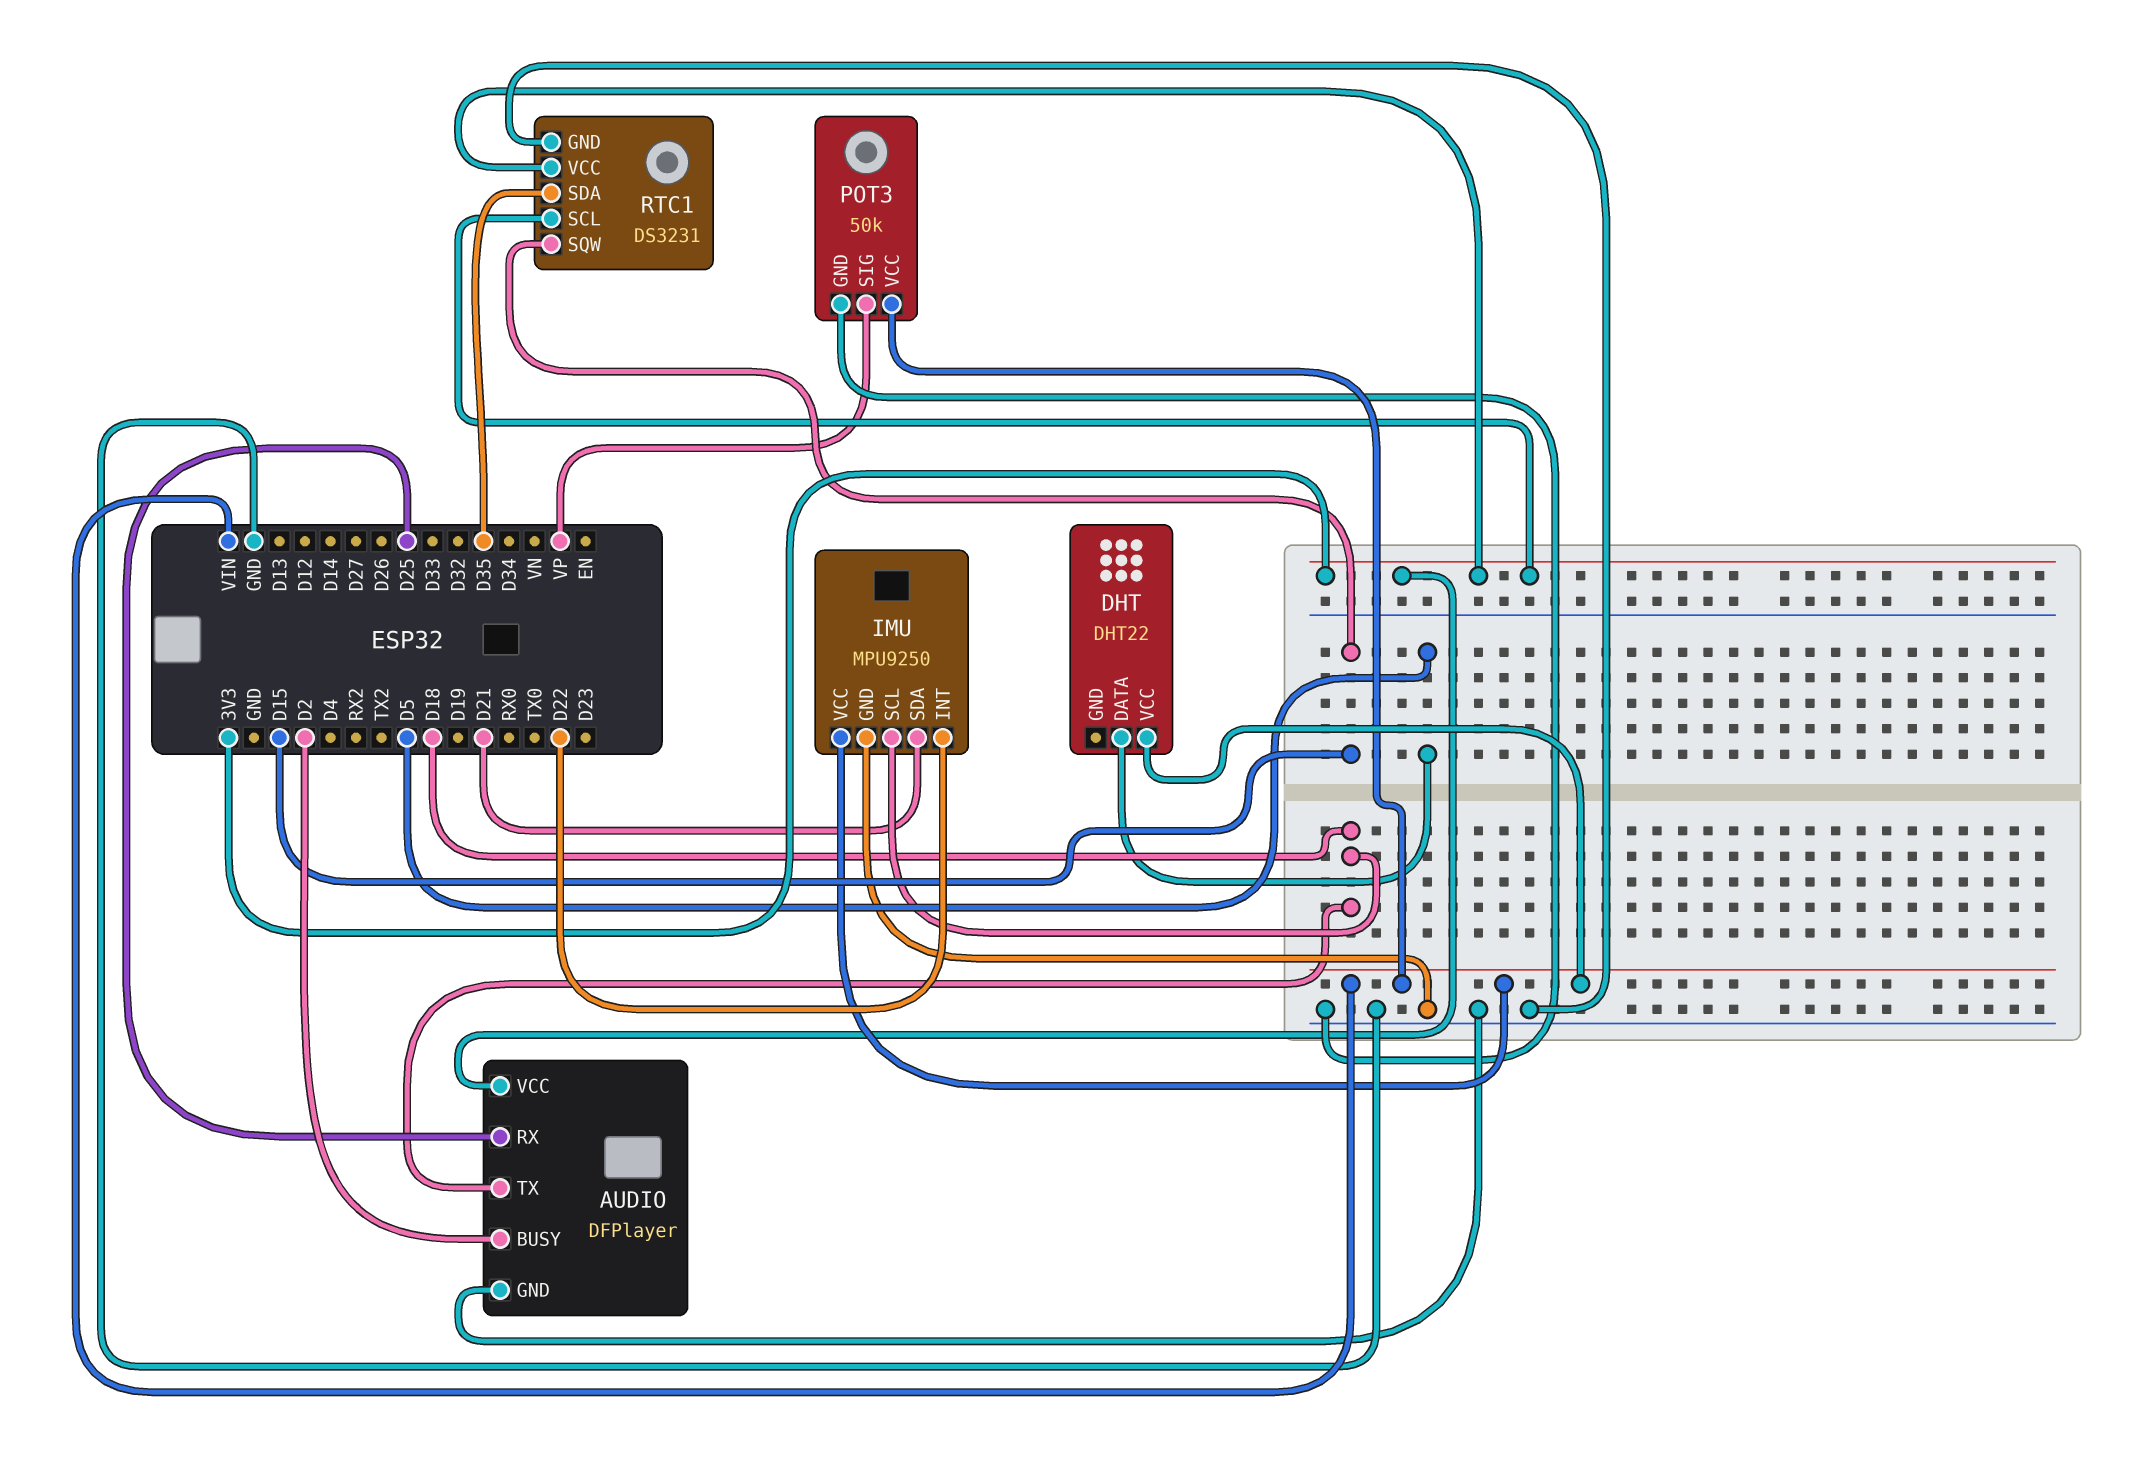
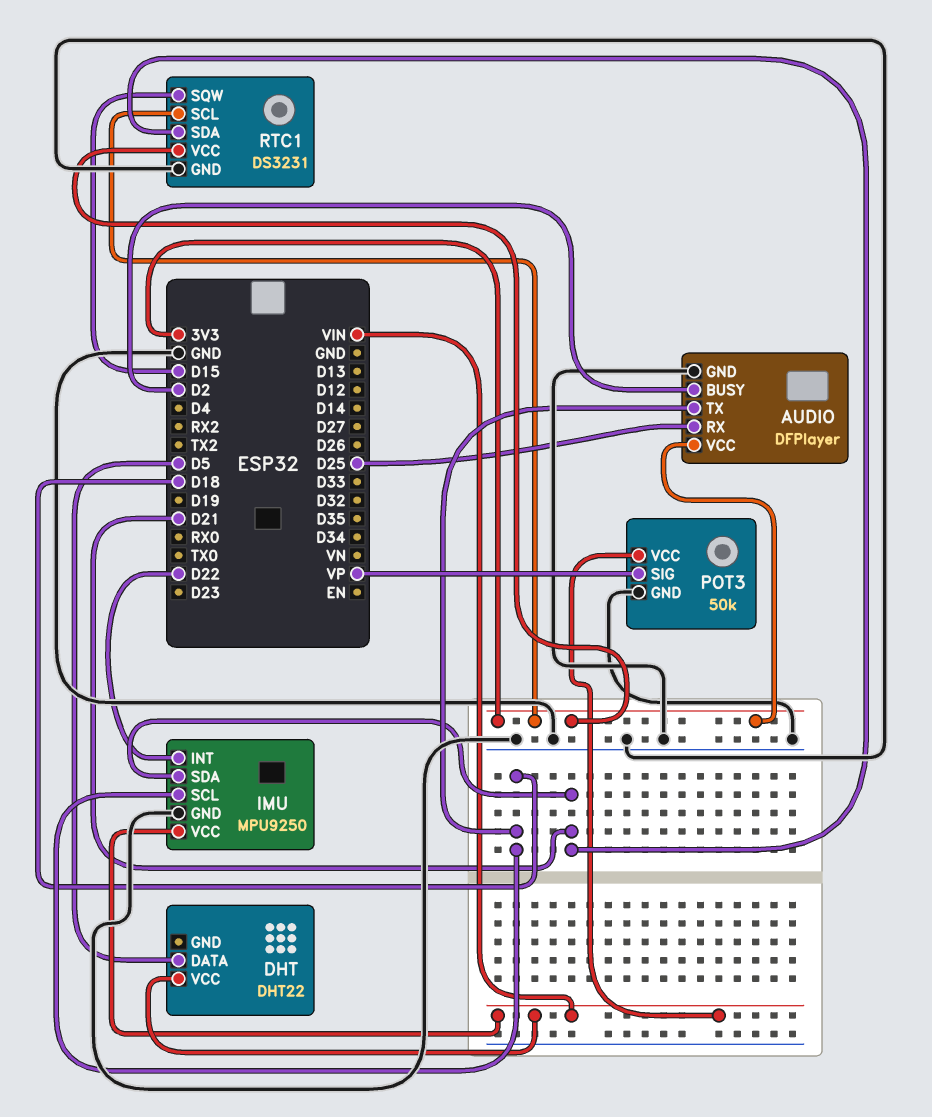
RTC1 pin SDA: D35 -> D21

